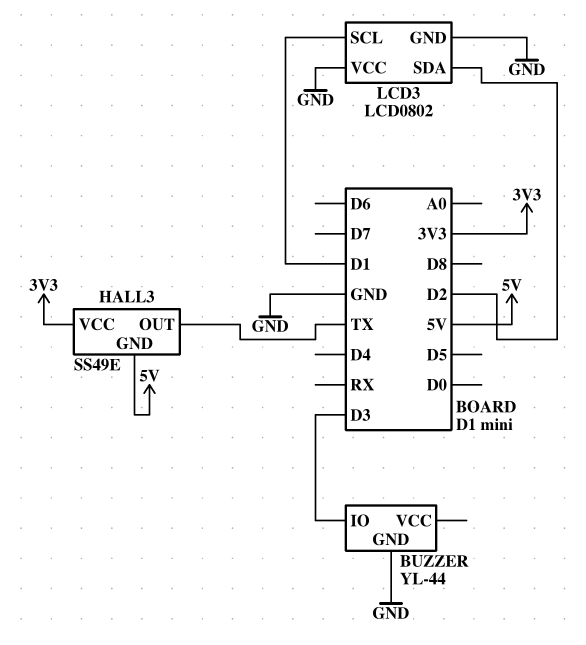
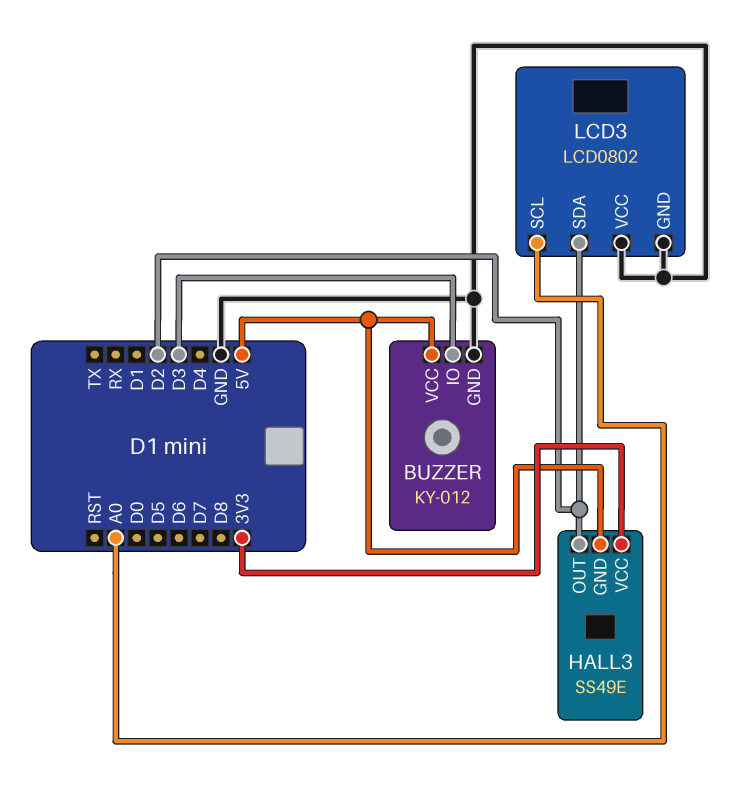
BUZZER: YL-44 -> KY-012
BUZZER pin VCC: none -> 5V
HALL3 pin OUT: TX -> D2
LCD3 pin SCL: D1 -> A0

